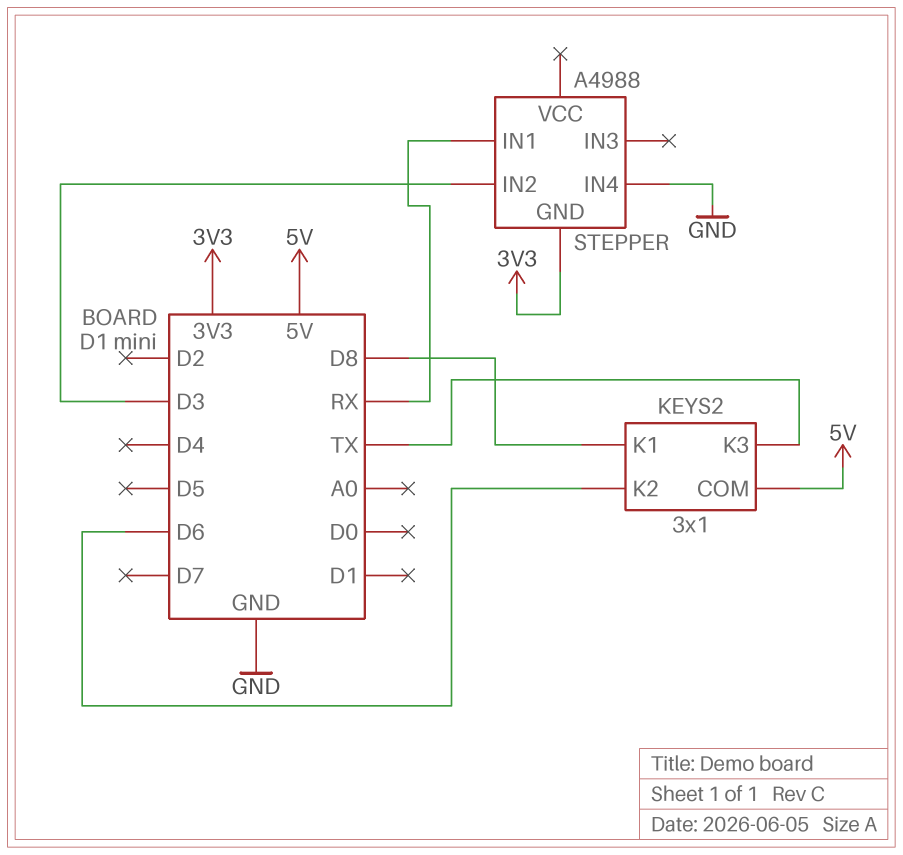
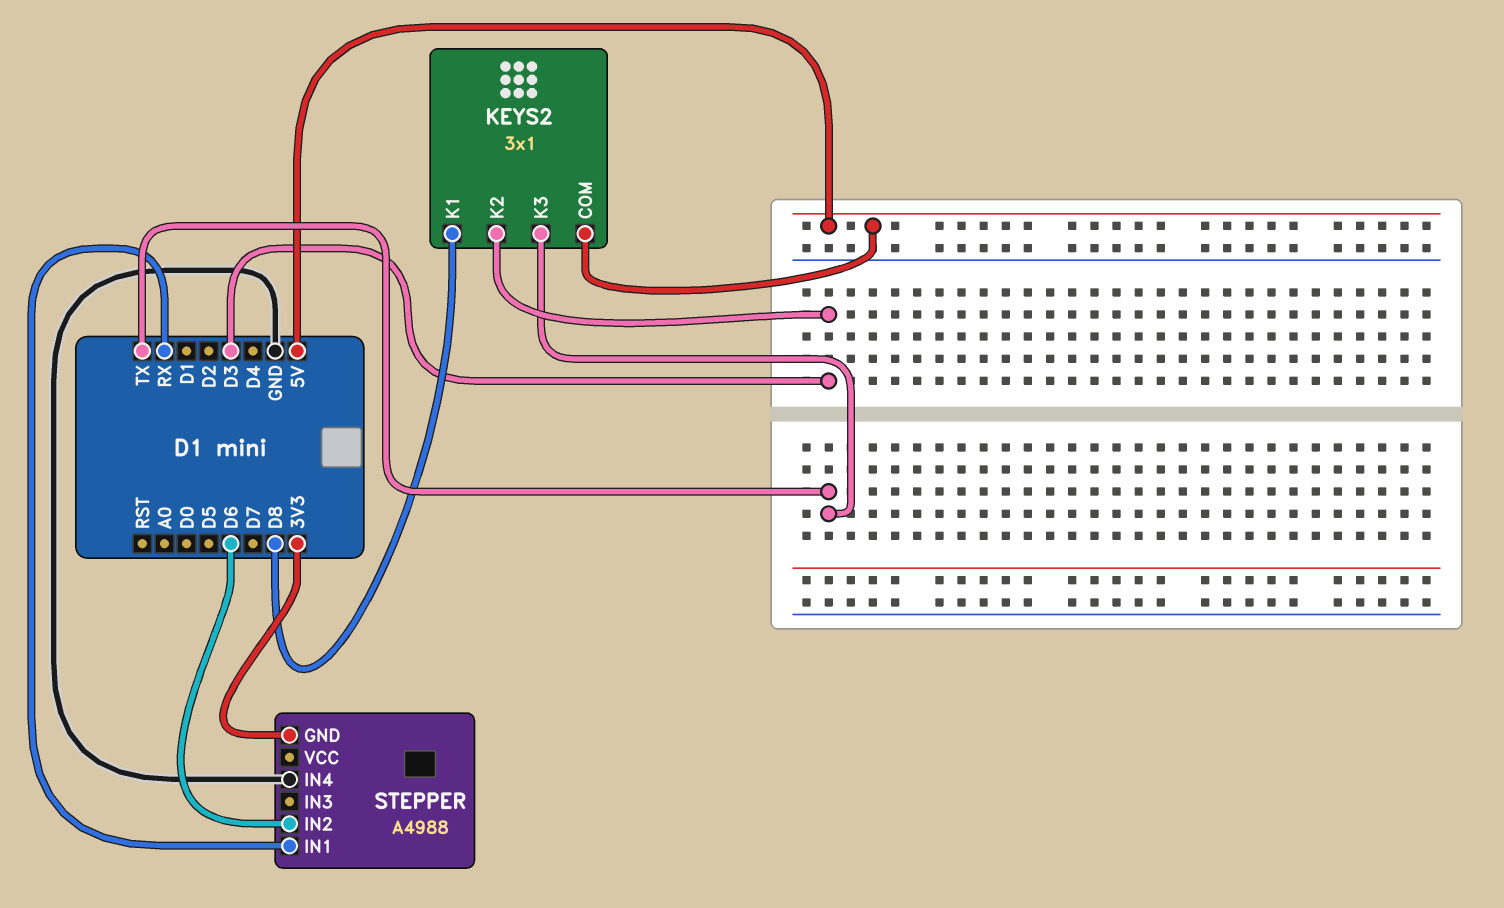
KEYS2 pin K2: D6 -> D3
STEPPER pin IN2: D3 -> D6

